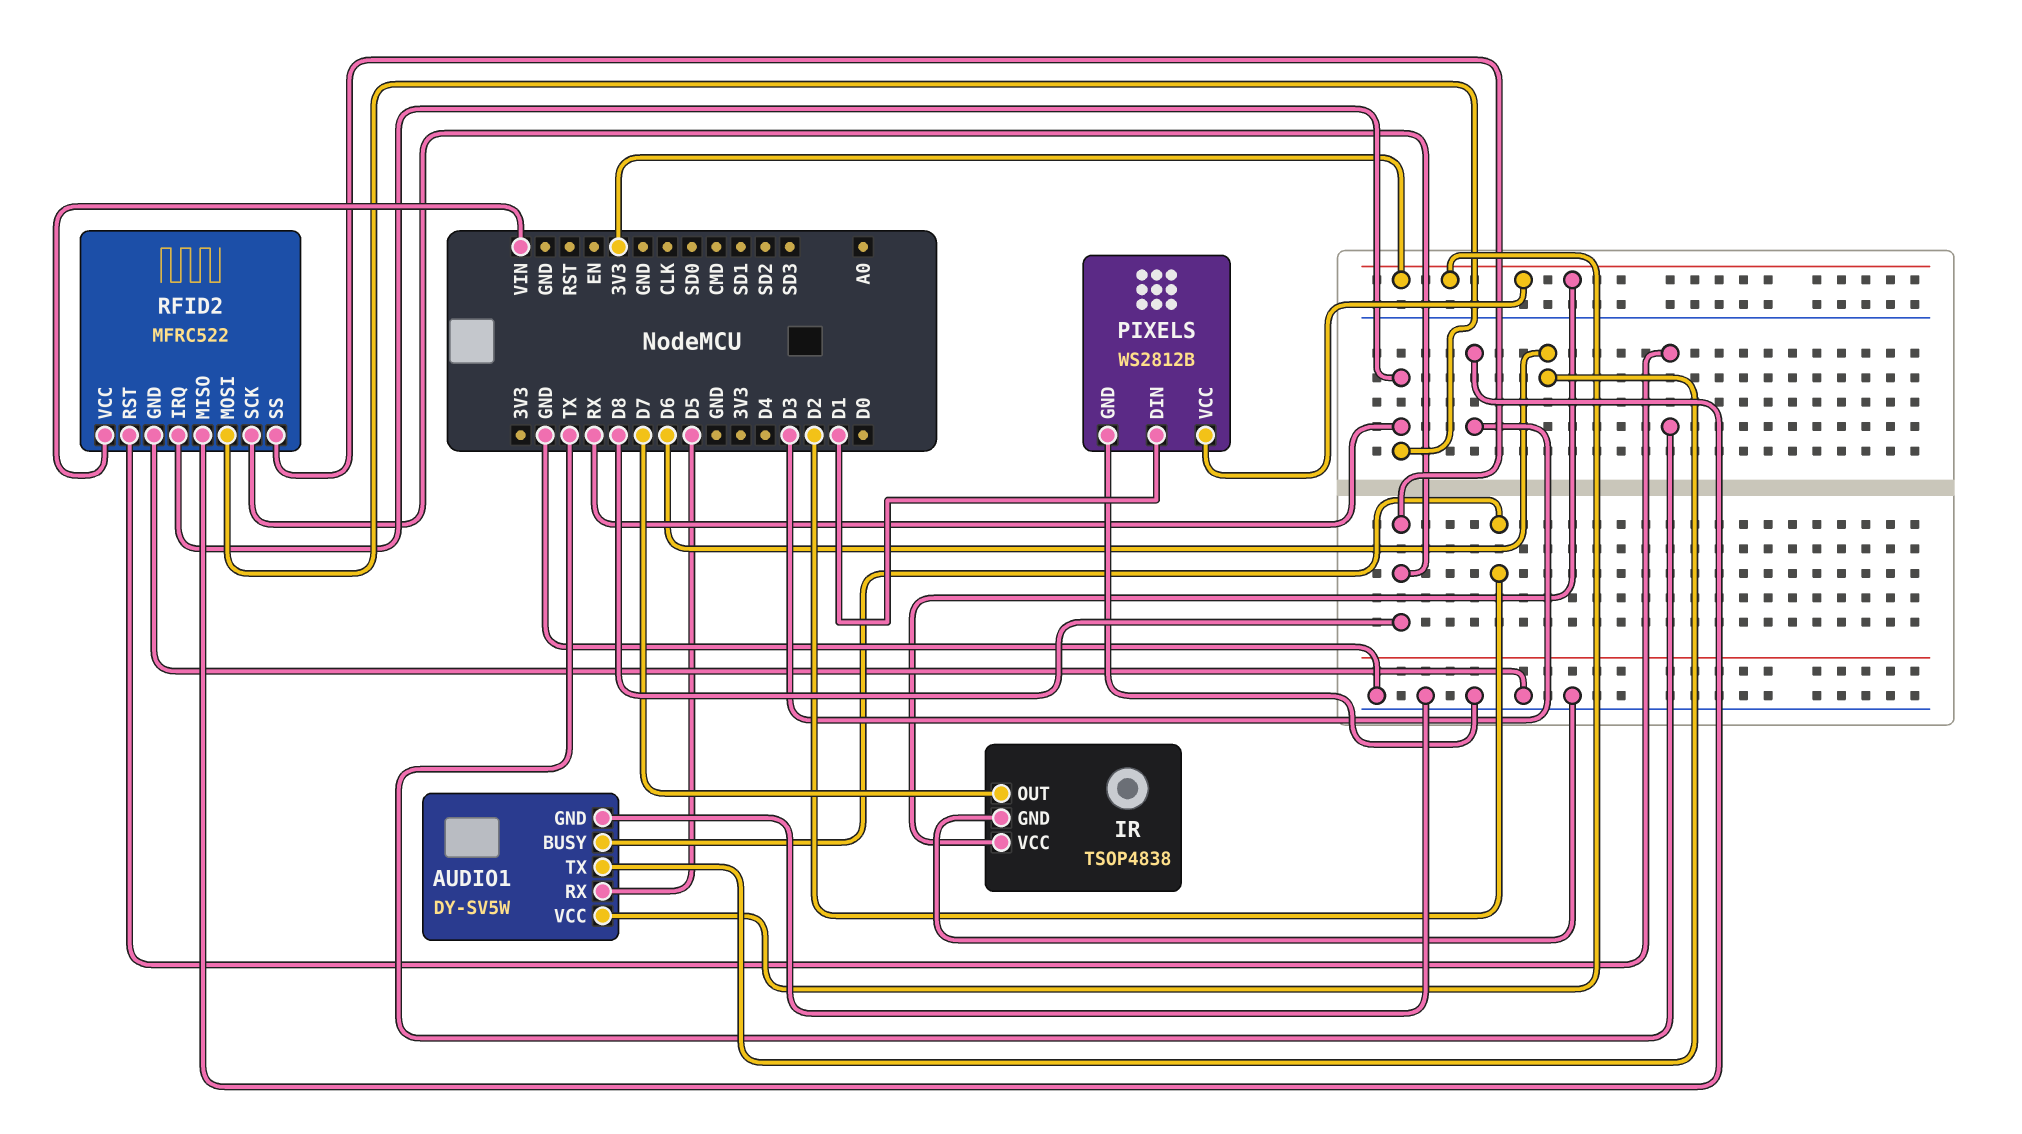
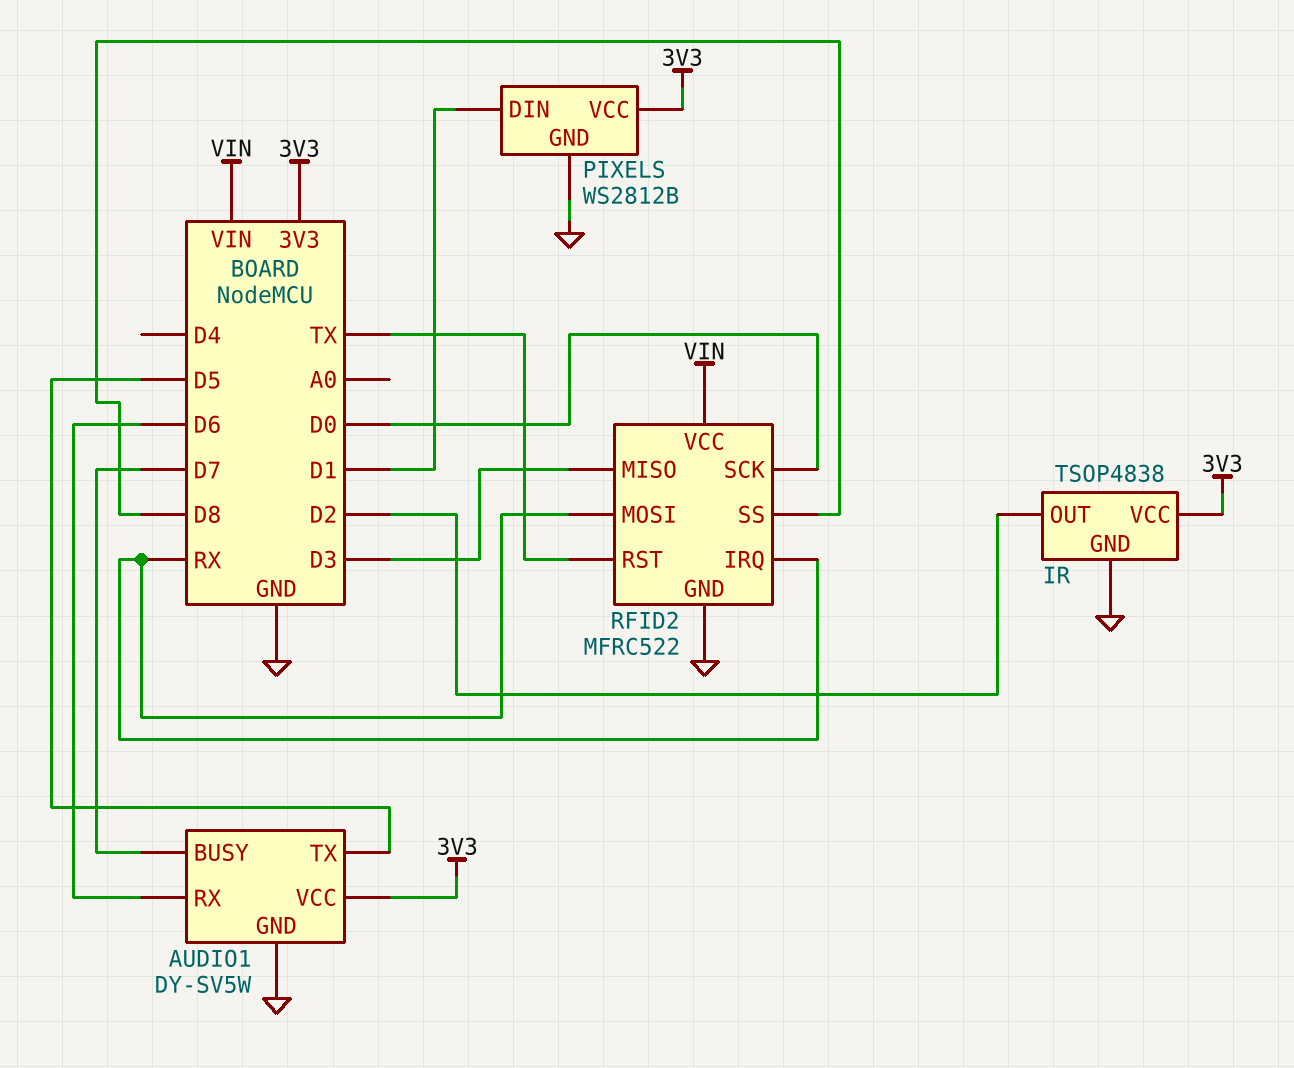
AUDIO1 pin BUSY: D2 -> D7
AUDIO1 pin RX: D5 -> D6
AUDIO1 pin TX: D6 -> D5
IR pin OUT: D7 -> D2
RFID2 pin SCK: D8 -> D0

